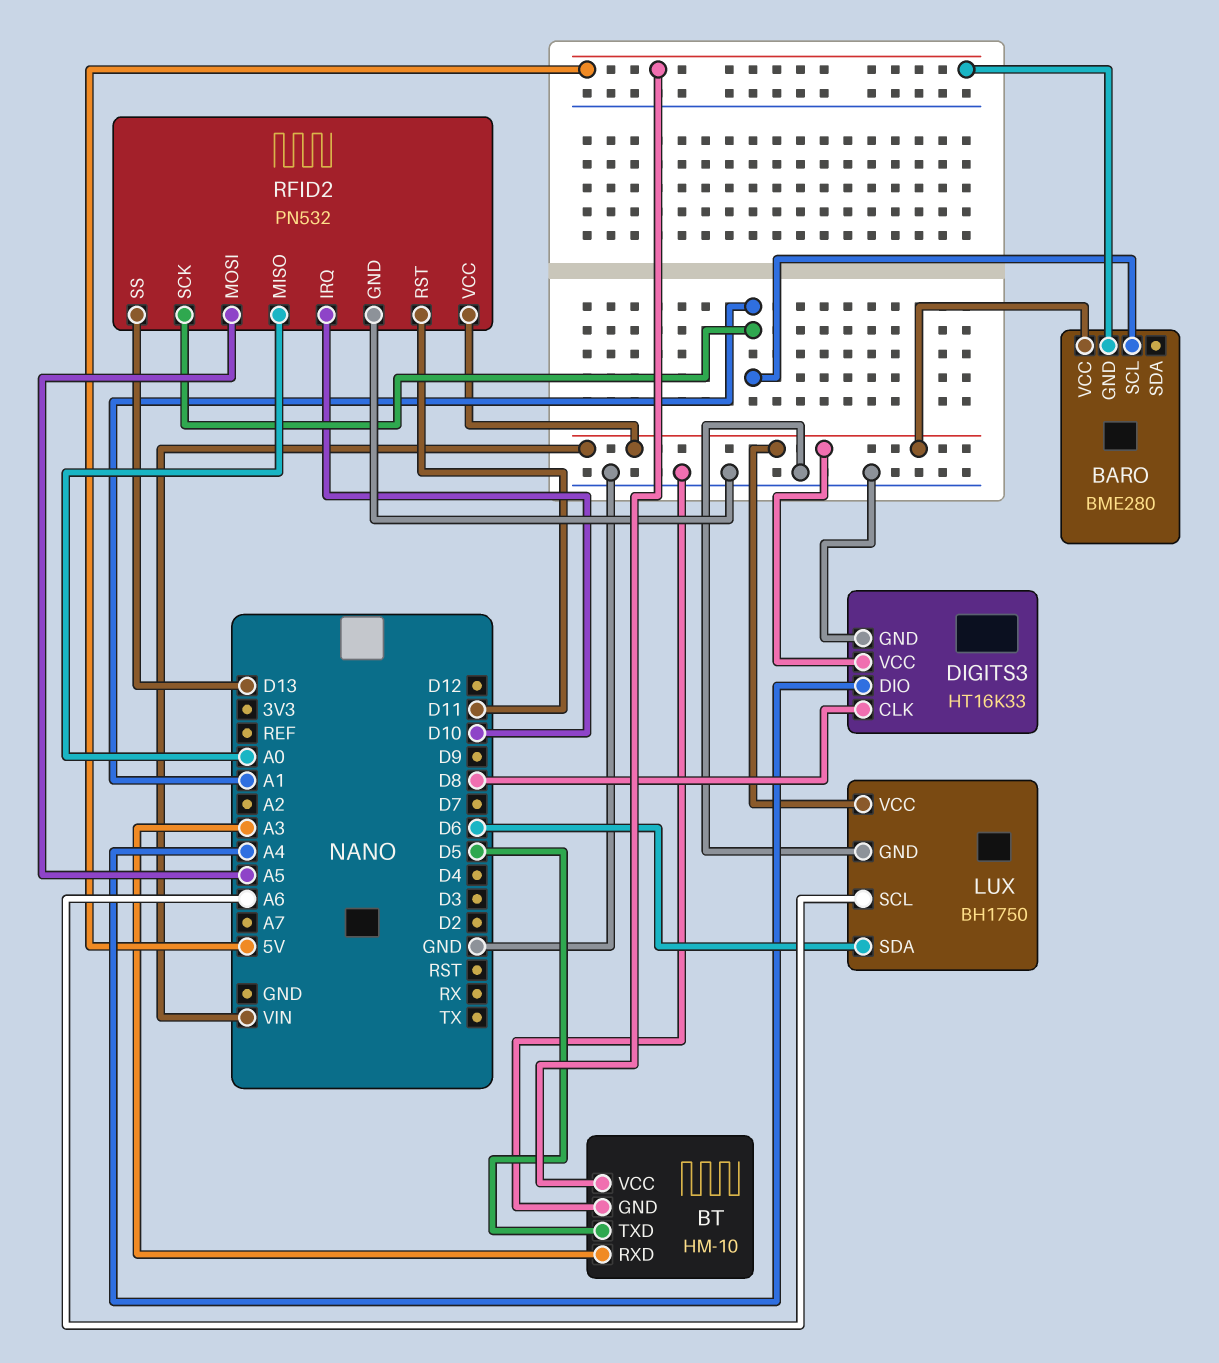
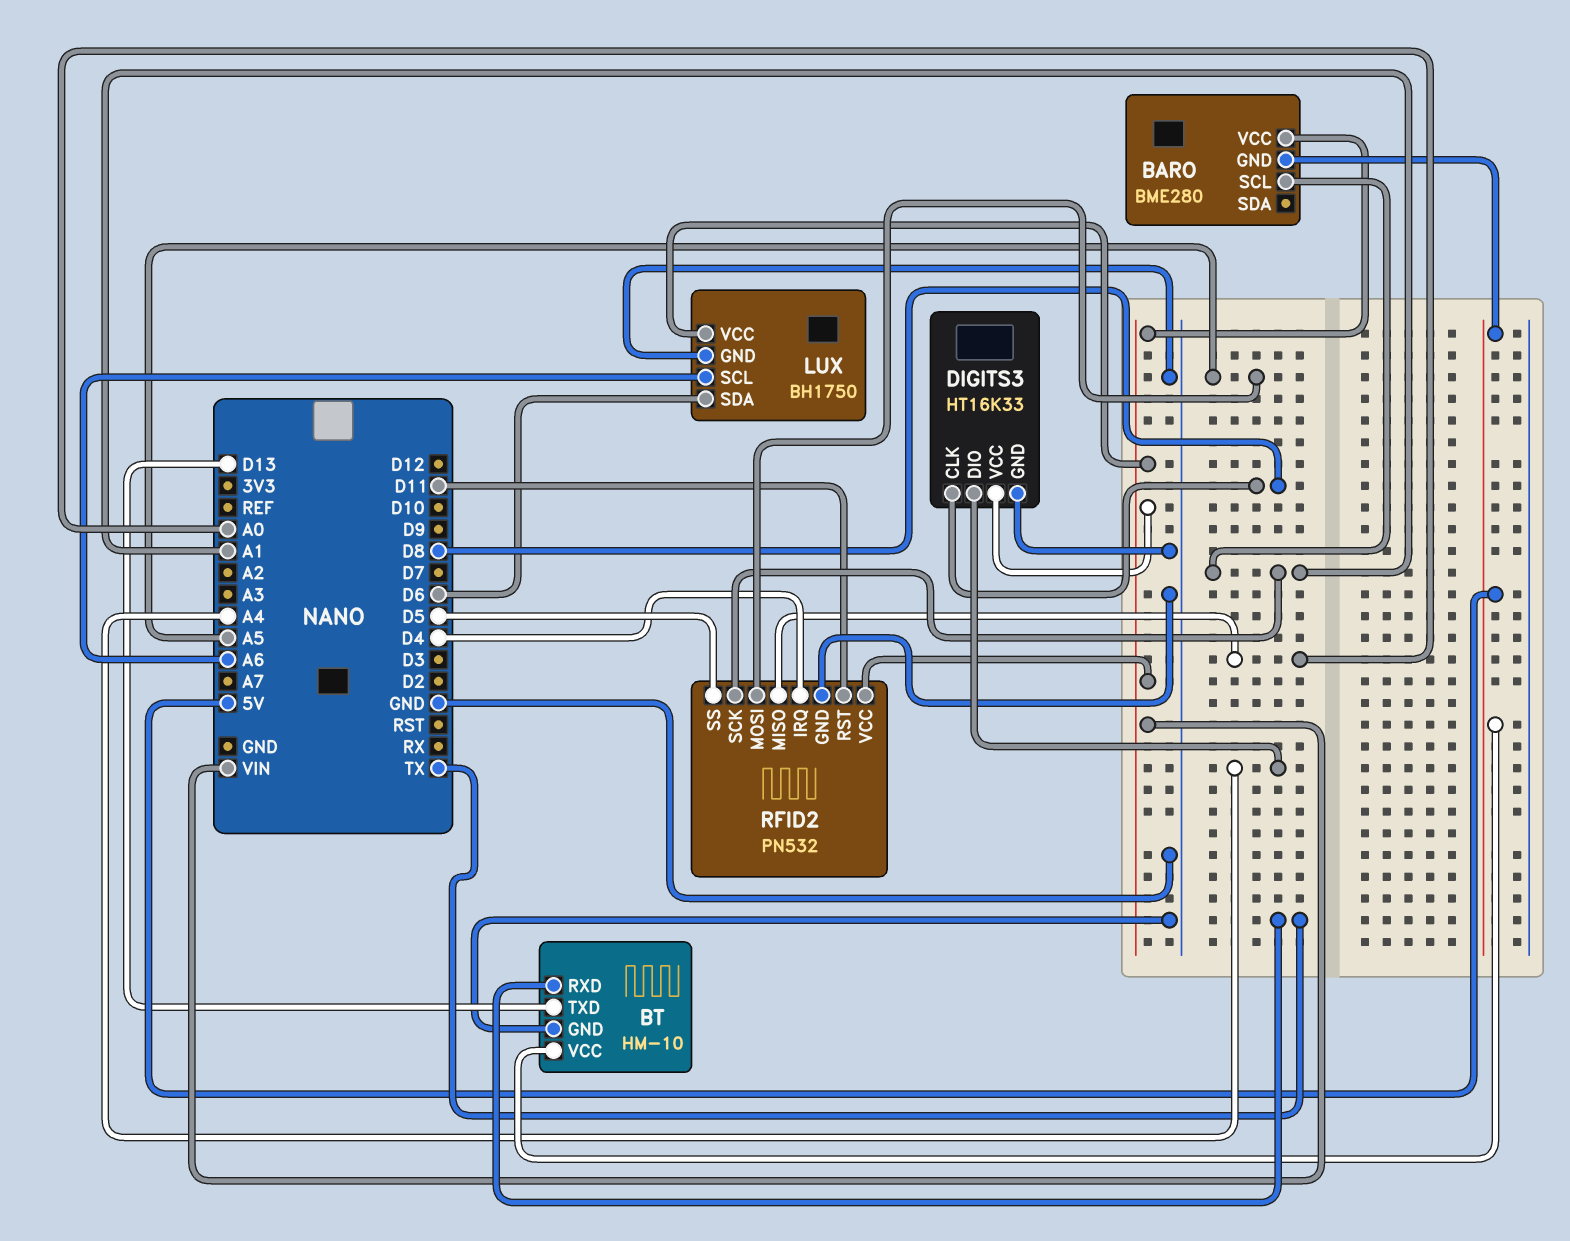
BT pin RXD: A3 -> TX
BT pin TXD: D5 -> D13
RFID2 pin IRQ: D10 -> D4
RFID2 pin SS: D13 -> D5

